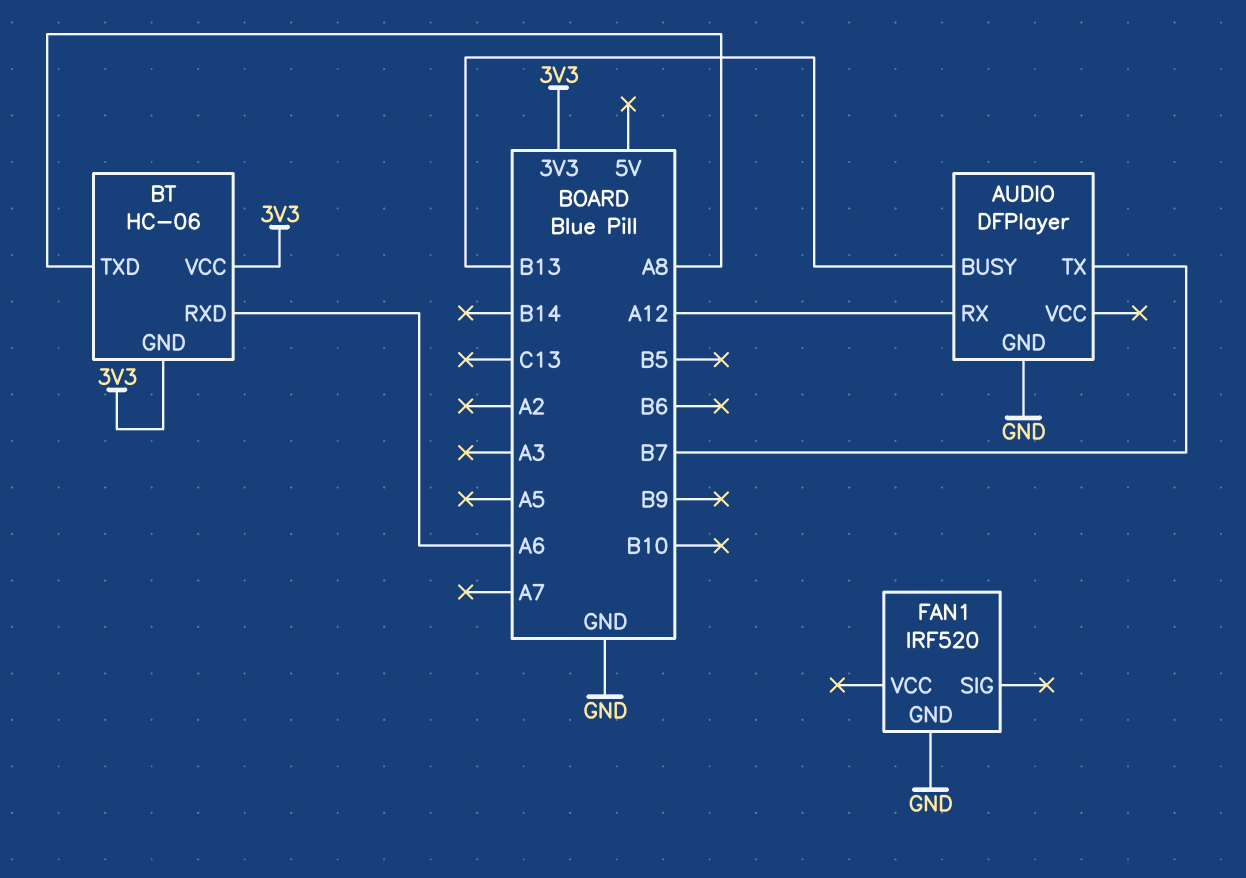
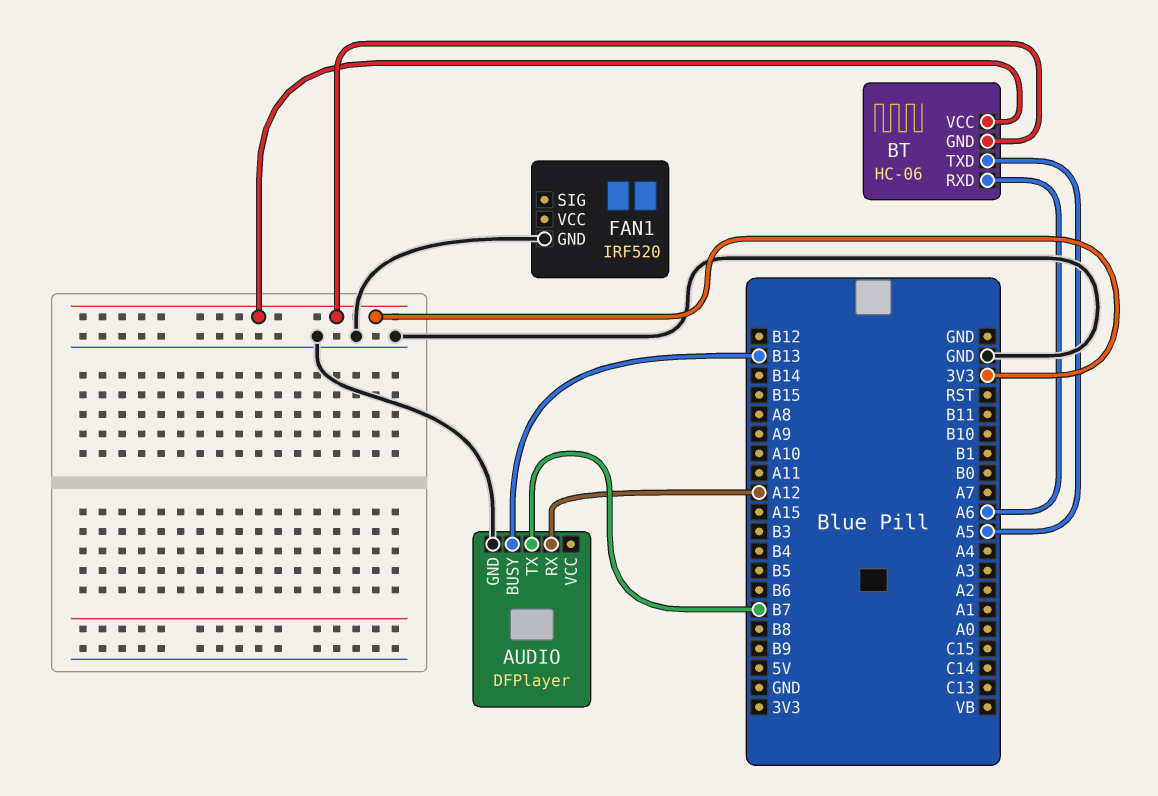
BT pin TXD: A8 -> A5

